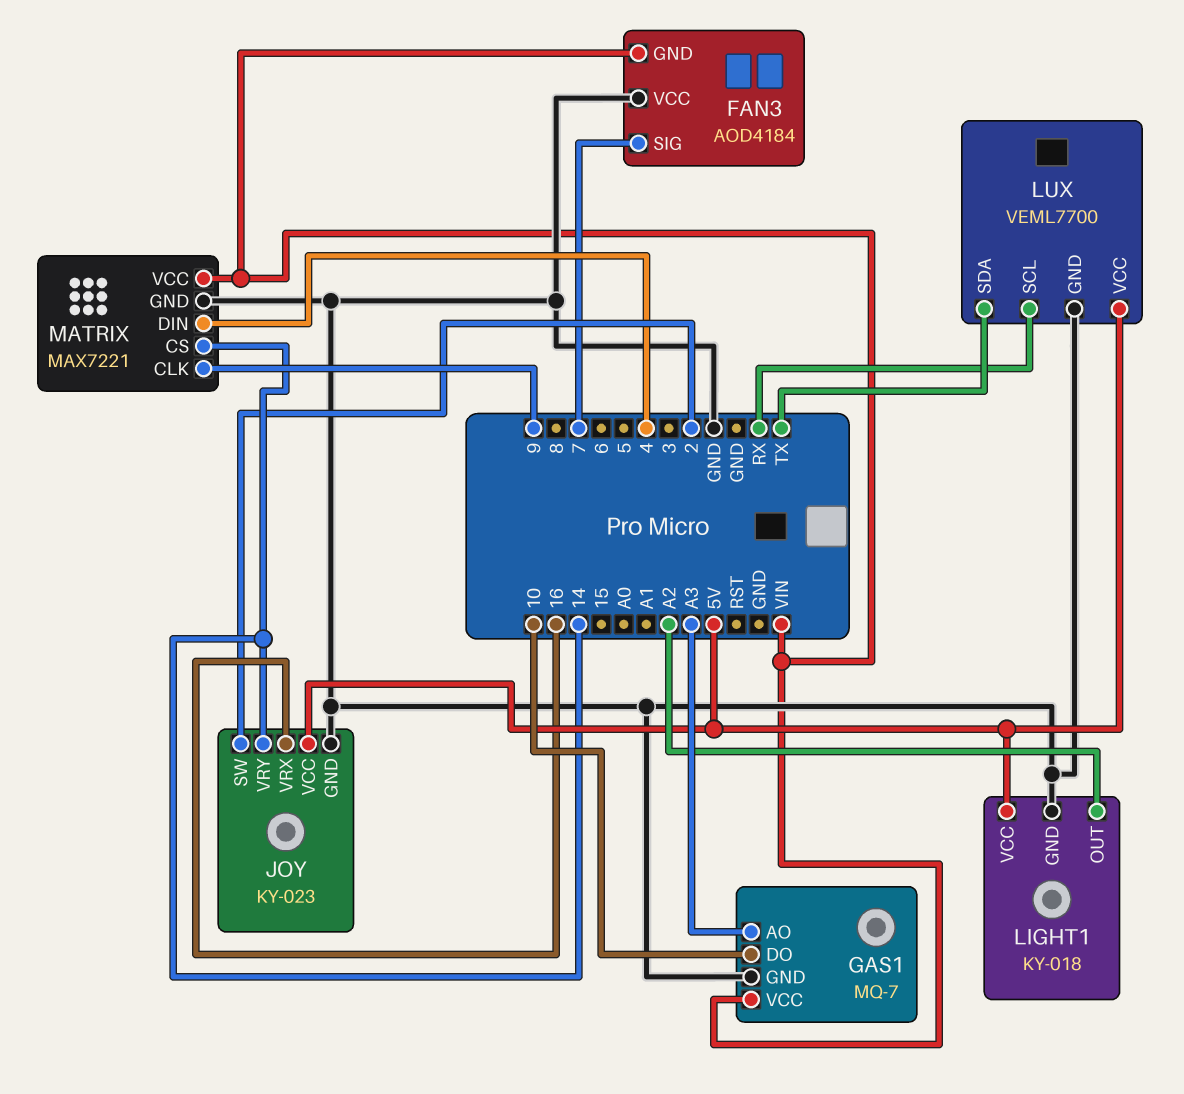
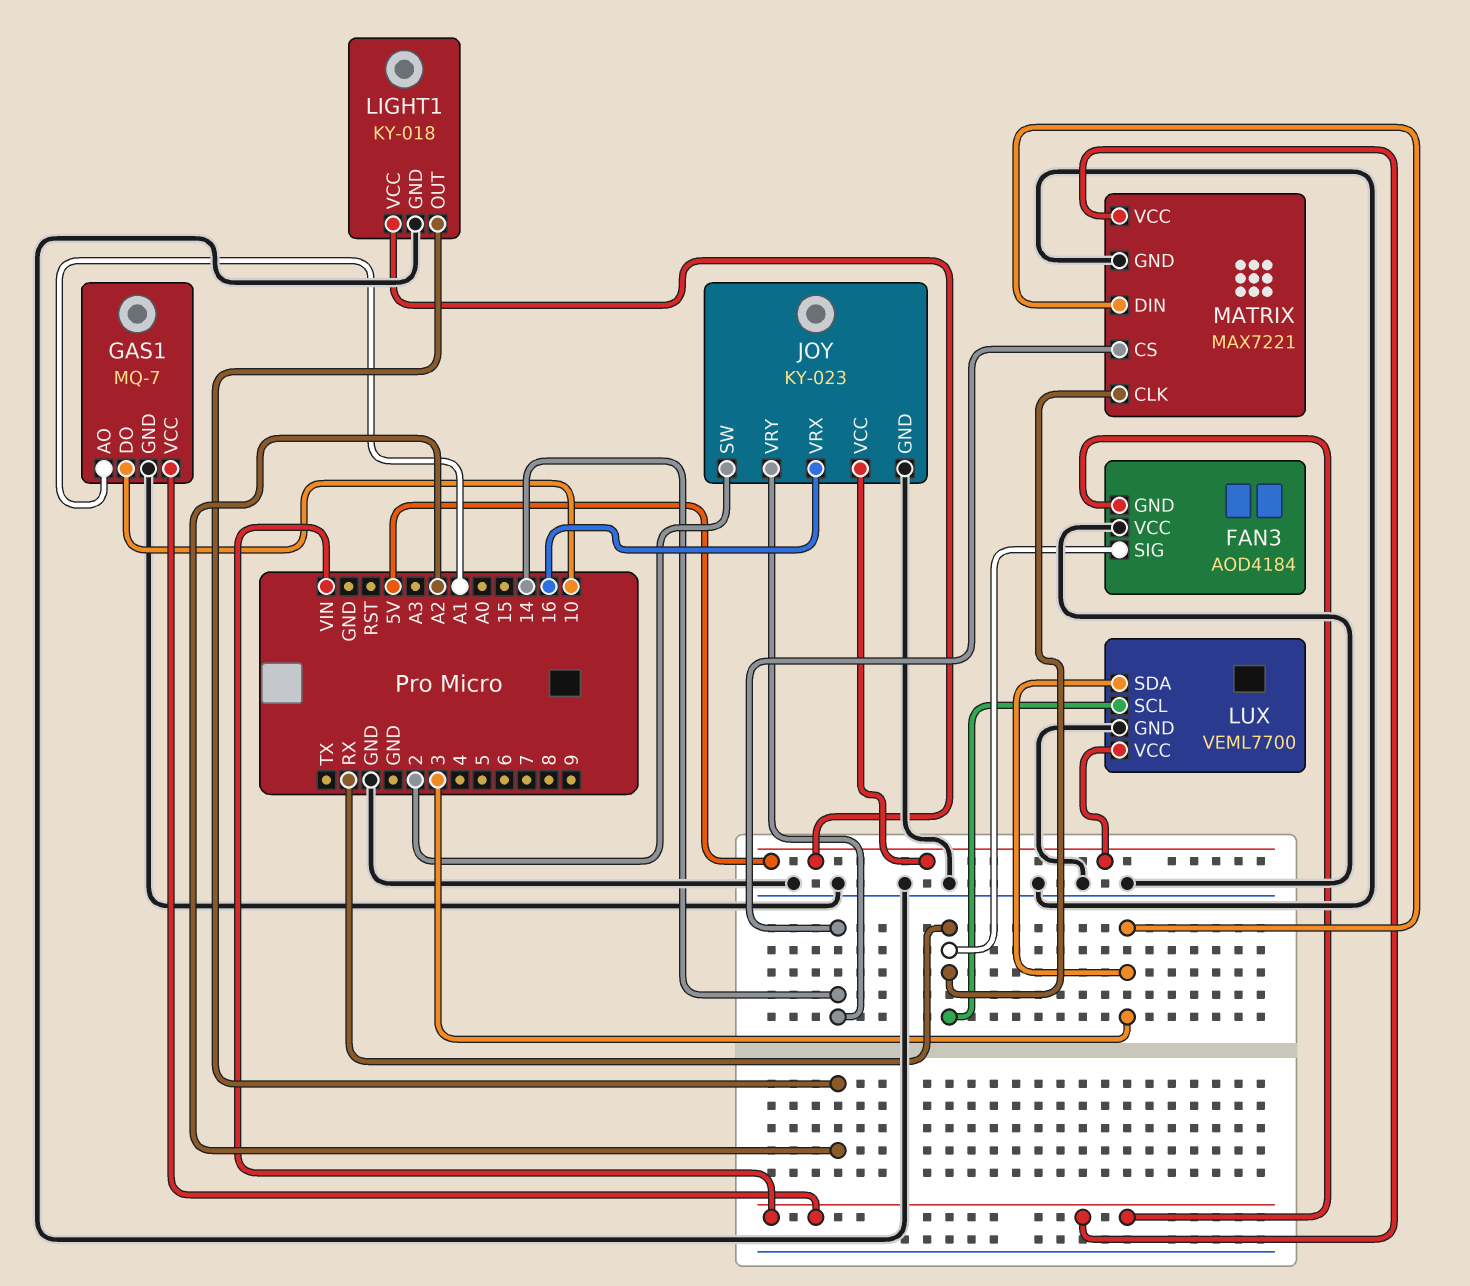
FAN3 pin SIG: 7 -> RX
GAS1 pin AO: A3 -> A1
LUX pin SDA: TX -> 3
MATRIX pin CLK: 9 -> RX
MATRIX pin DIN: 4 -> 3

